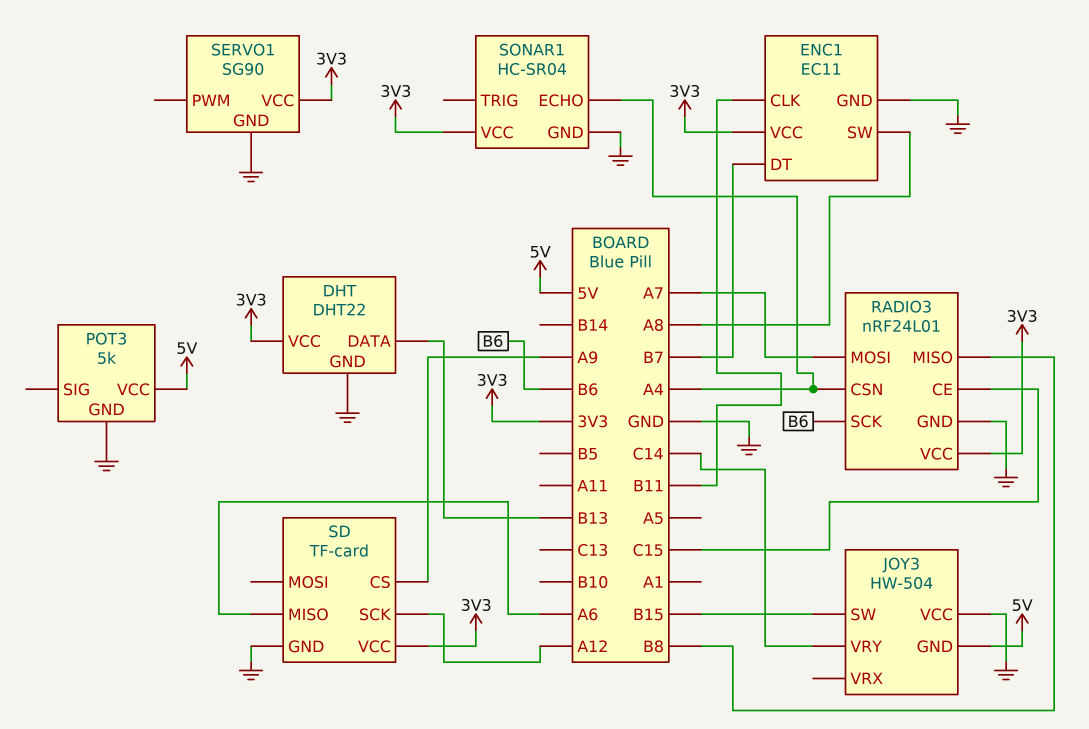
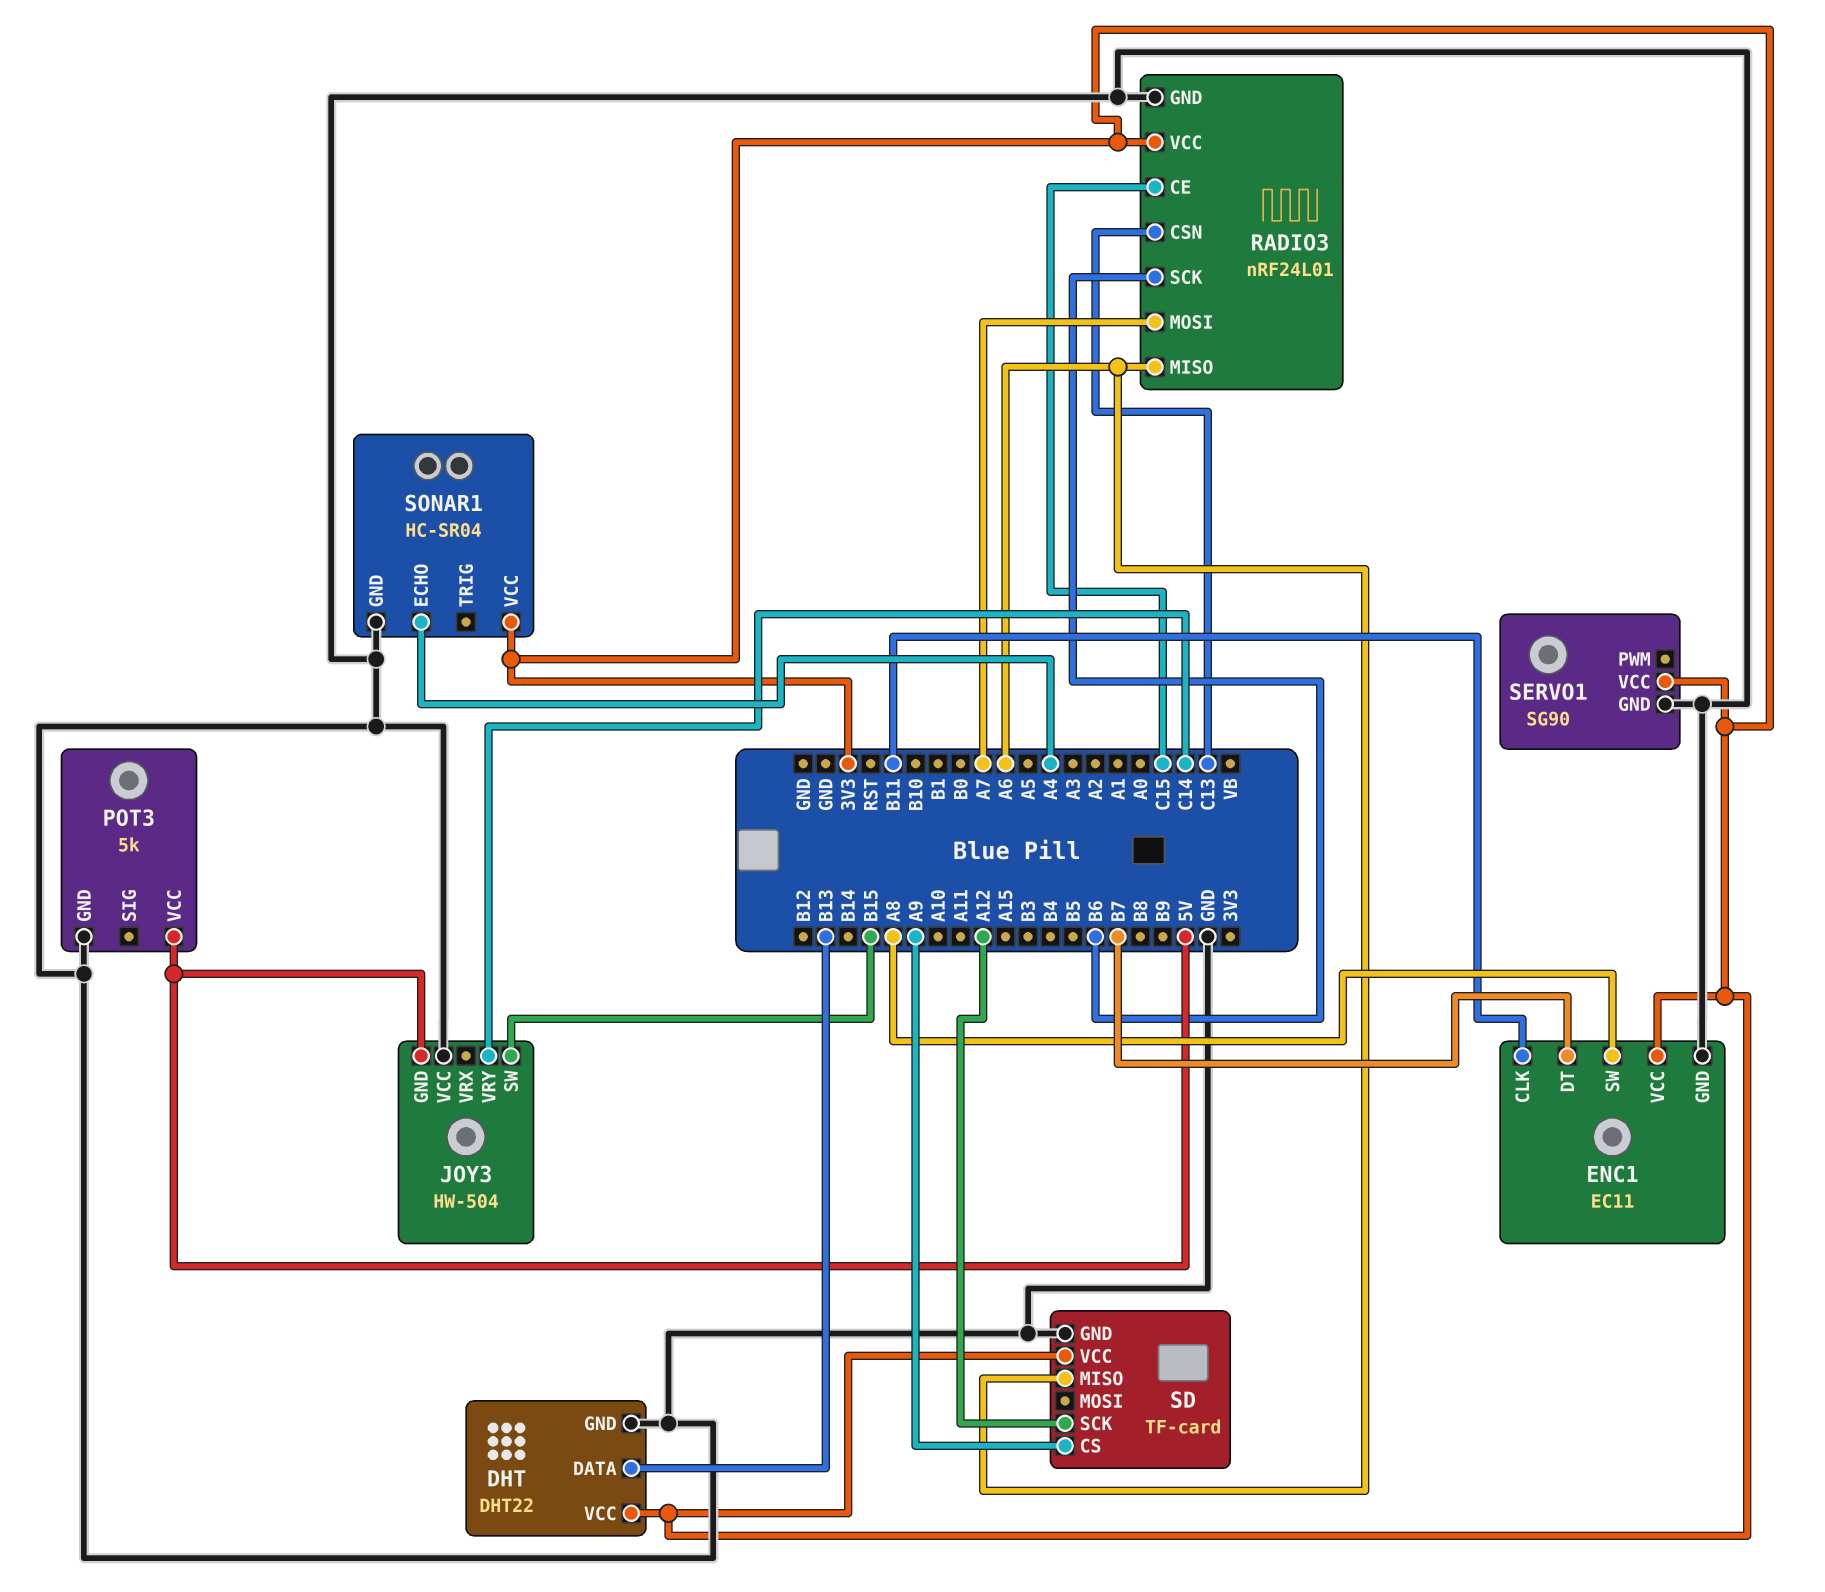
RADIO3 pin CSN: A4 -> C13
RADIO3 pin MISO: B8 -> A6

